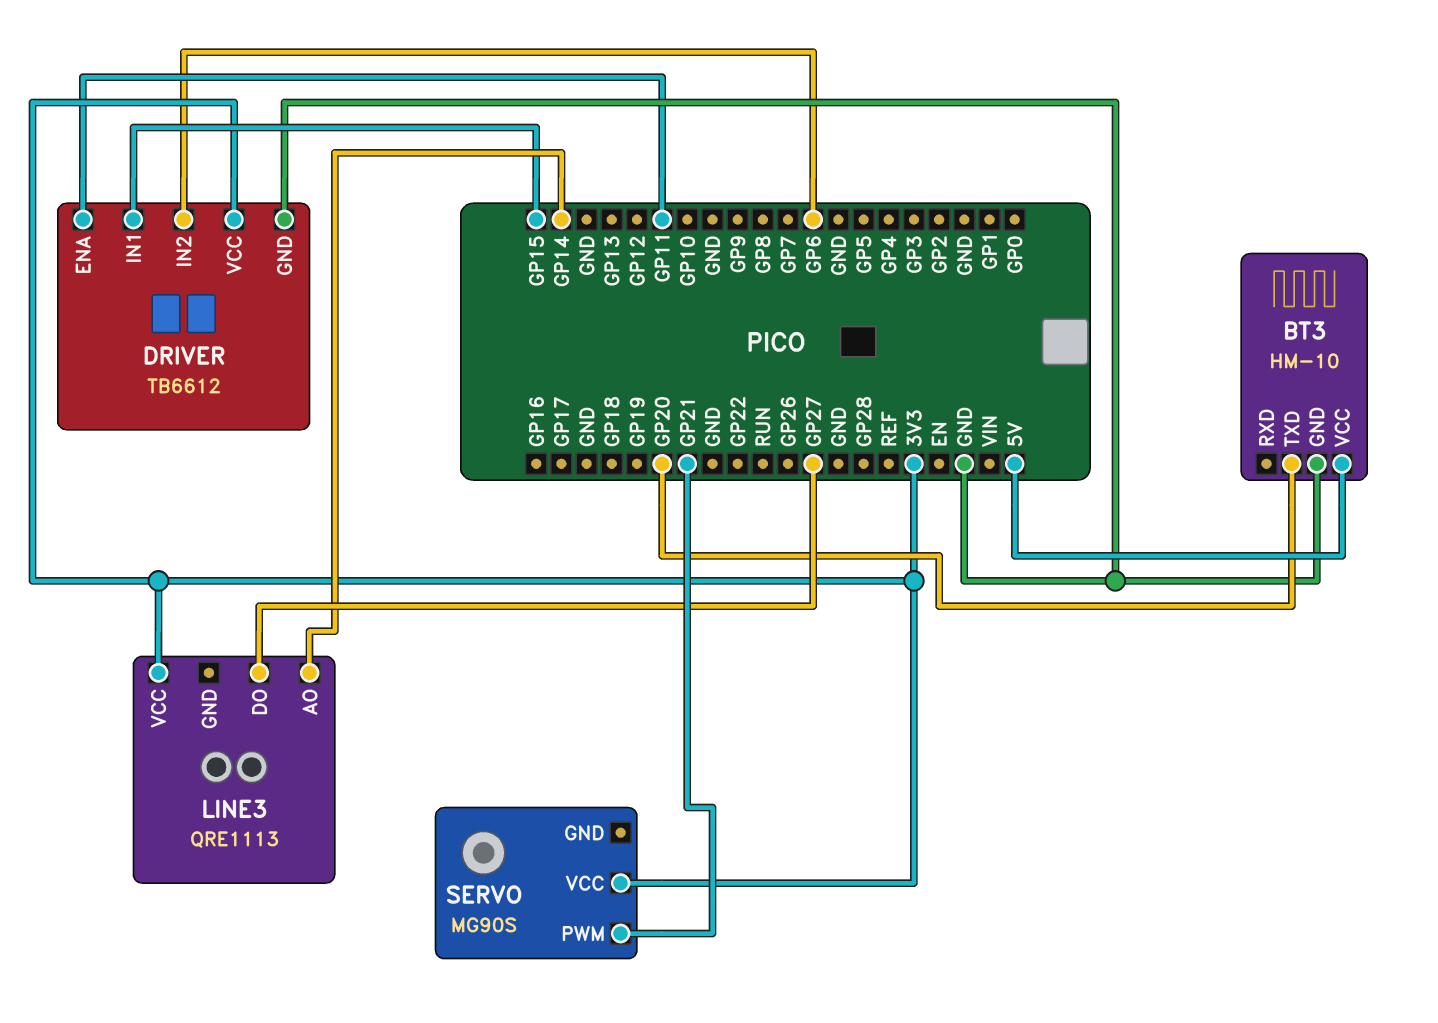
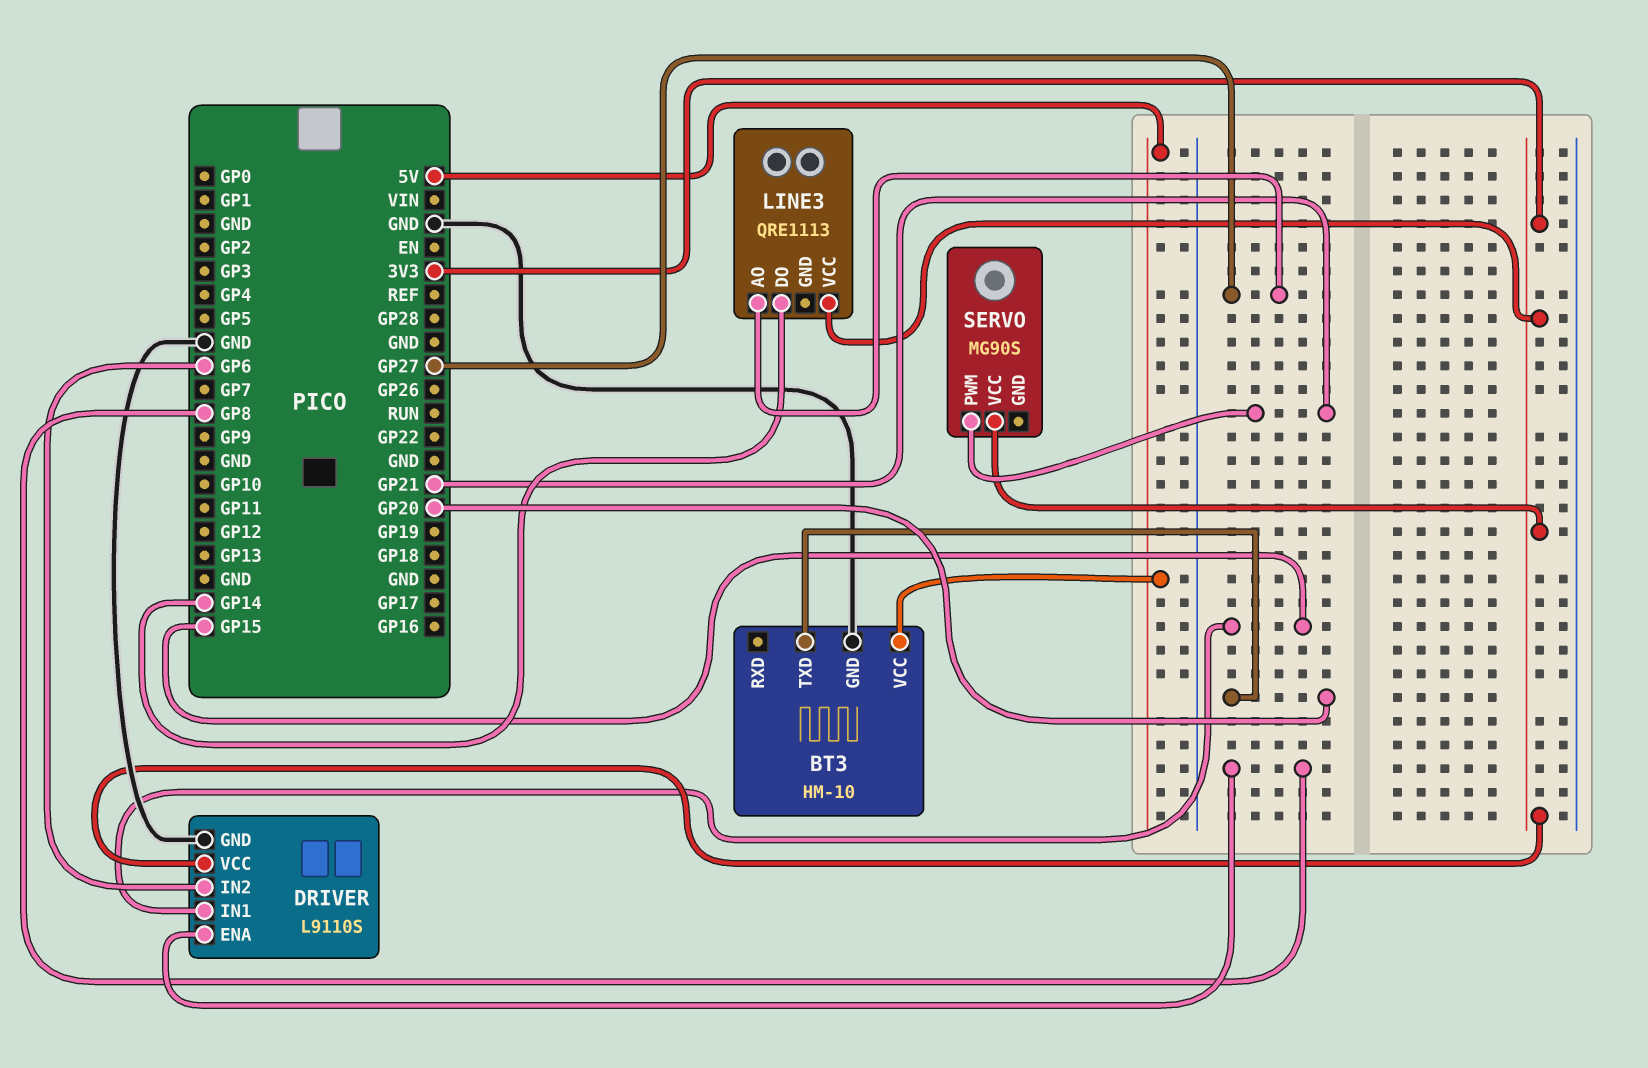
DRIVER: TB6612 -> L9110S
DRIVER pin ENA: GP11 -> GP8
LINE3 pin AO: GP14 -> GP27
LINE3 pin DO: GP27 -> GP14

